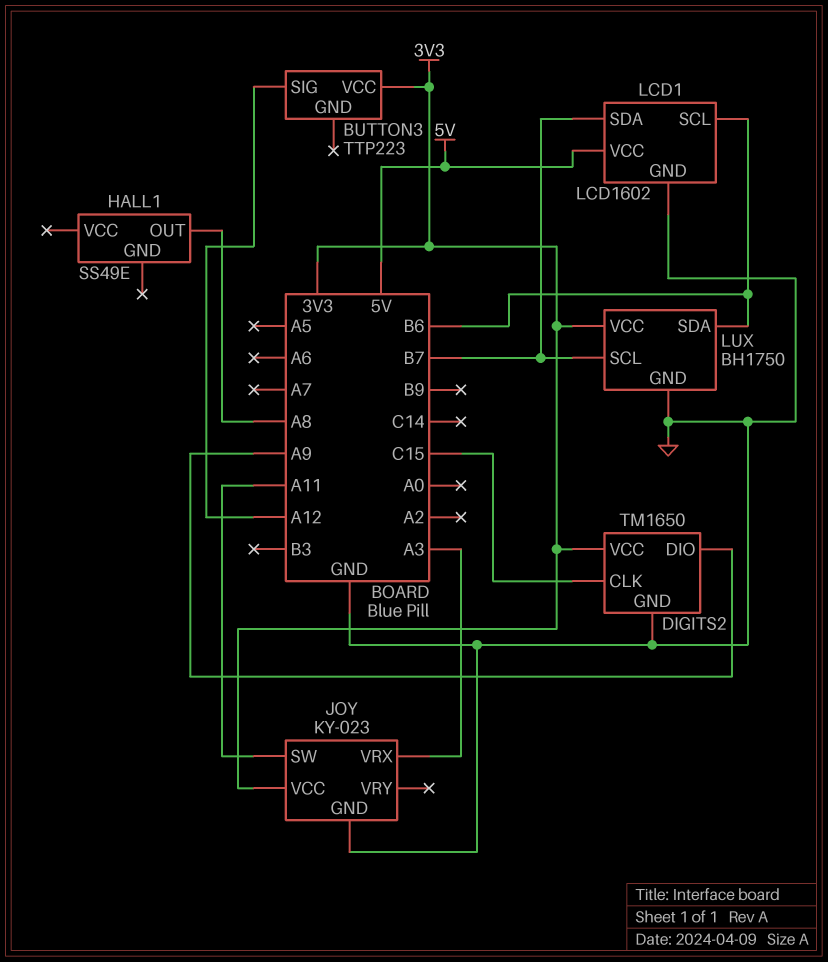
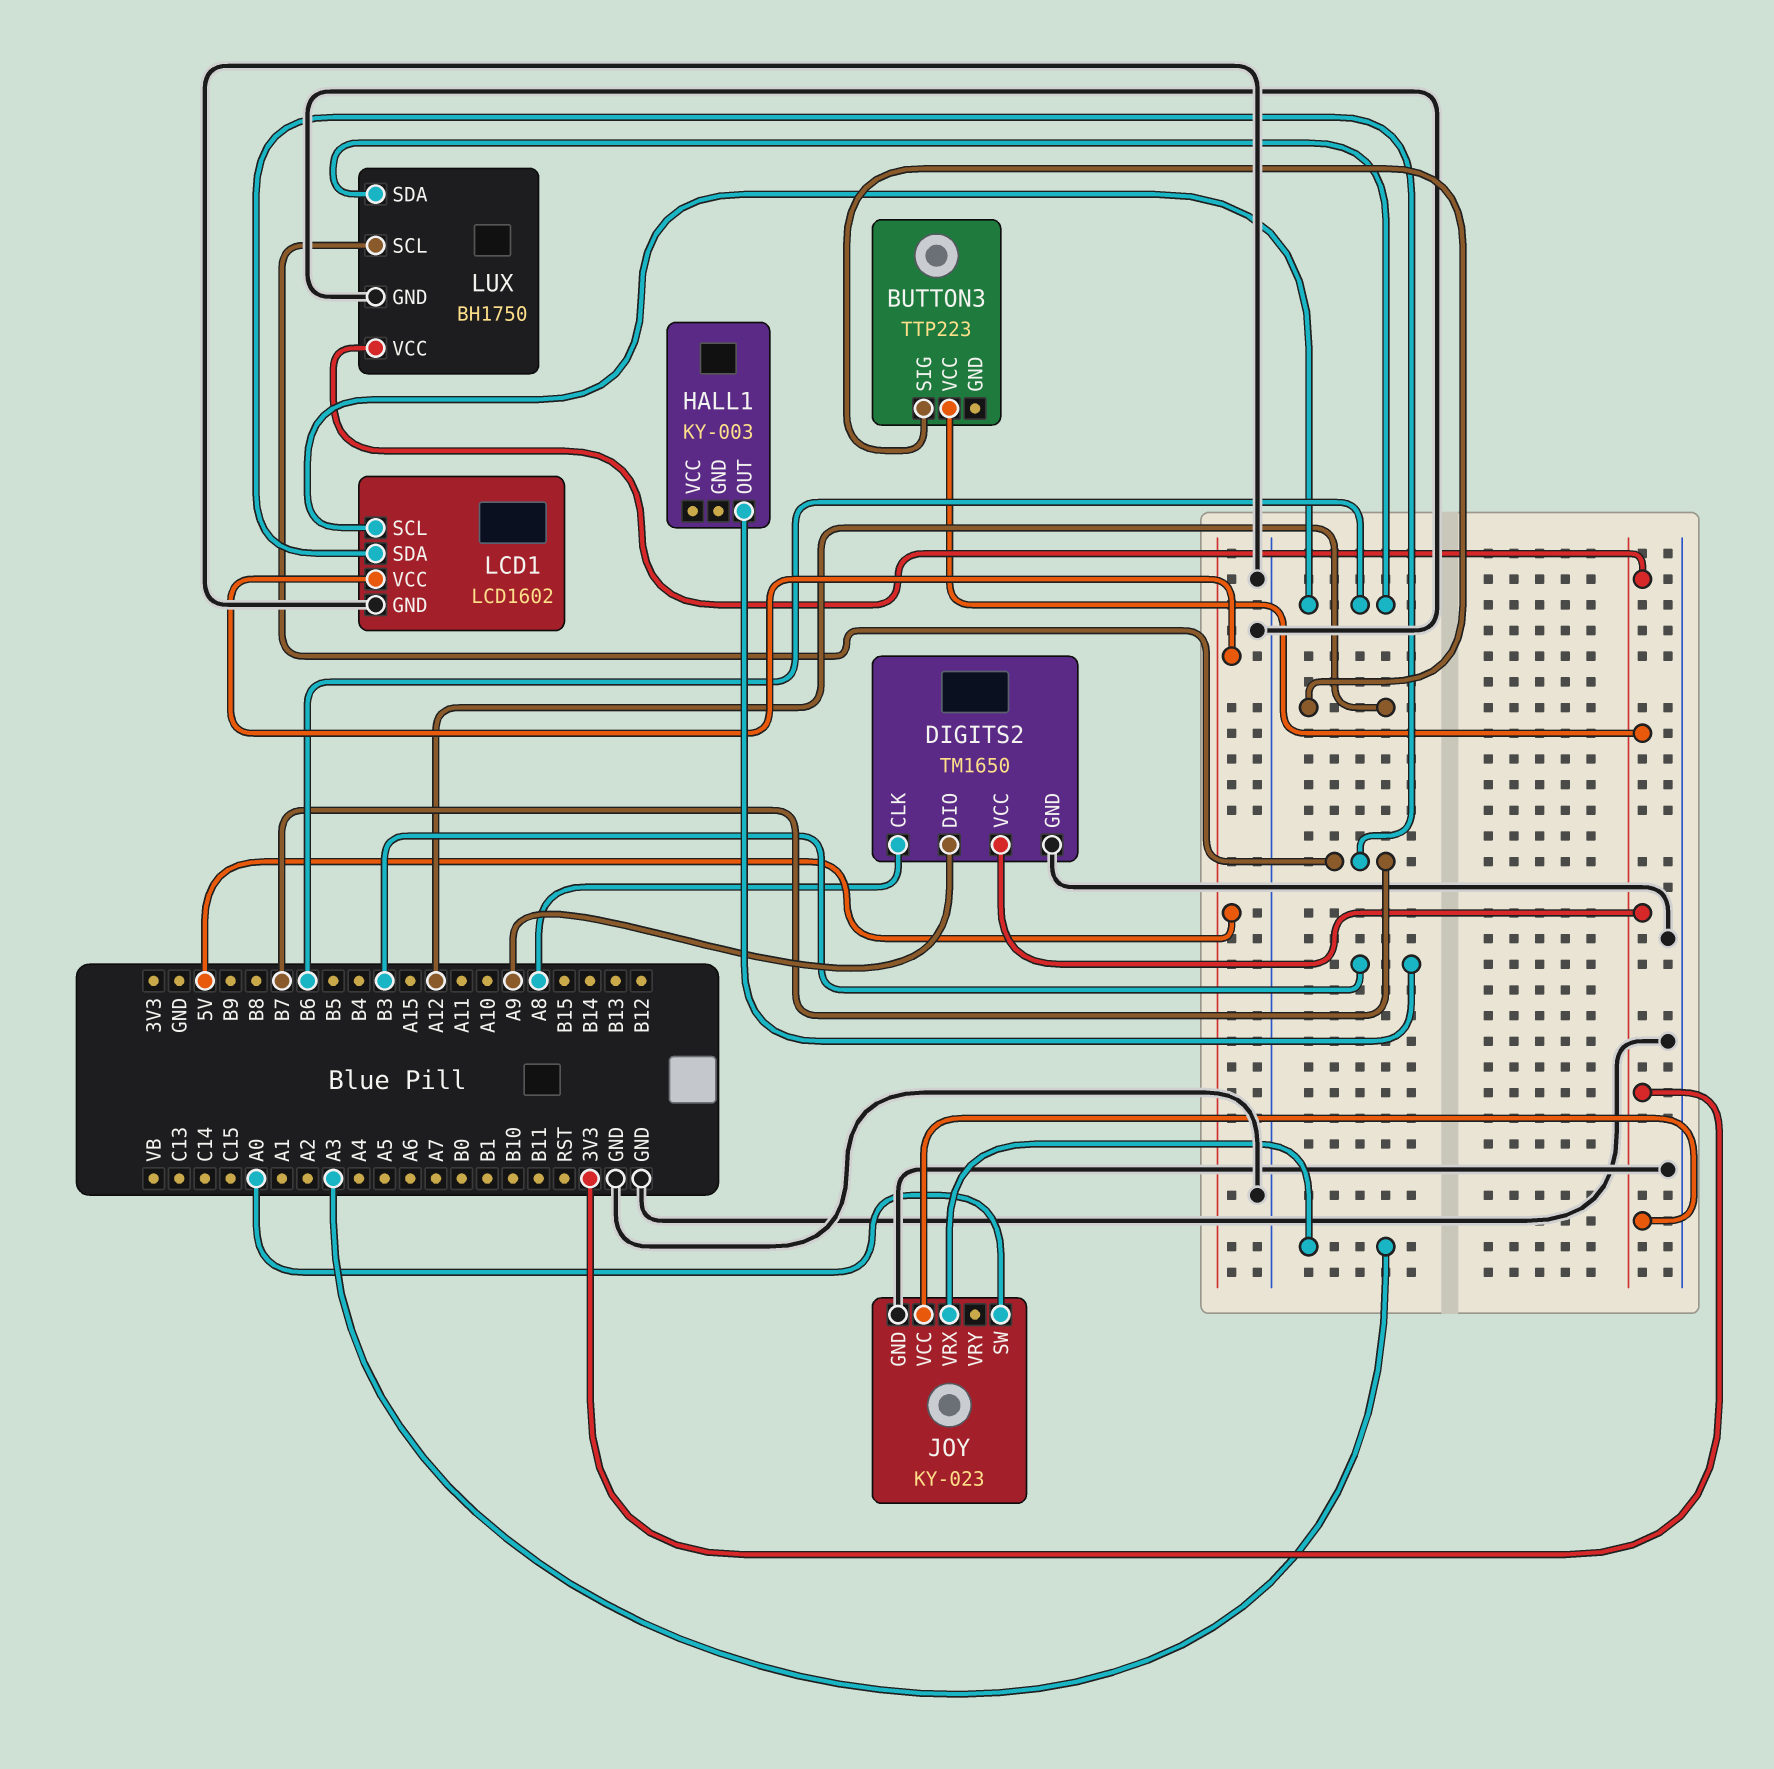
DIGITS2 pin CLK: C15 -> A8
HALL1: SS49E -> KY-003
HALL1 pin OUT: A8 -> B3
JOY pin SW: A11 -> A0

